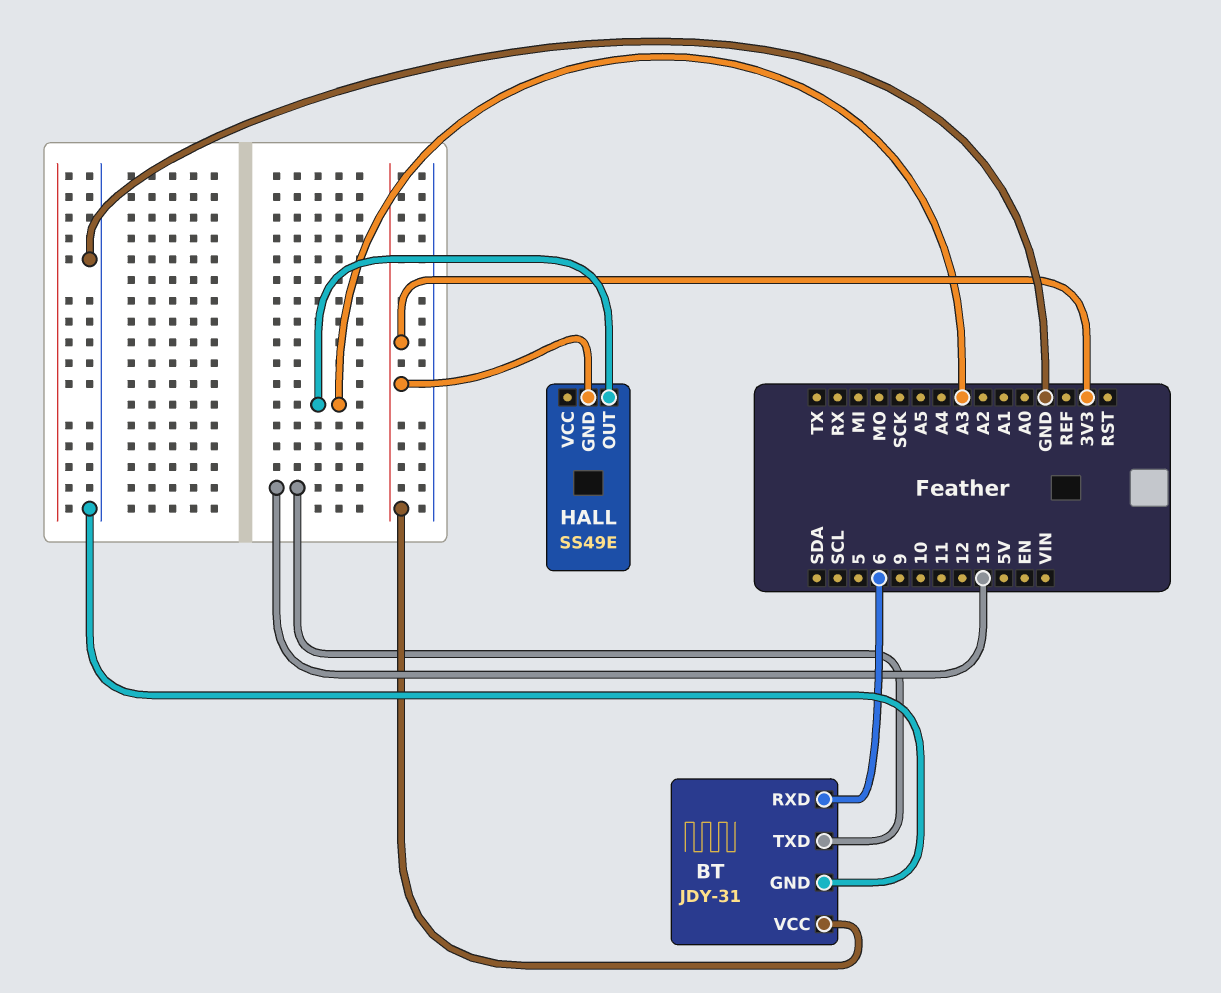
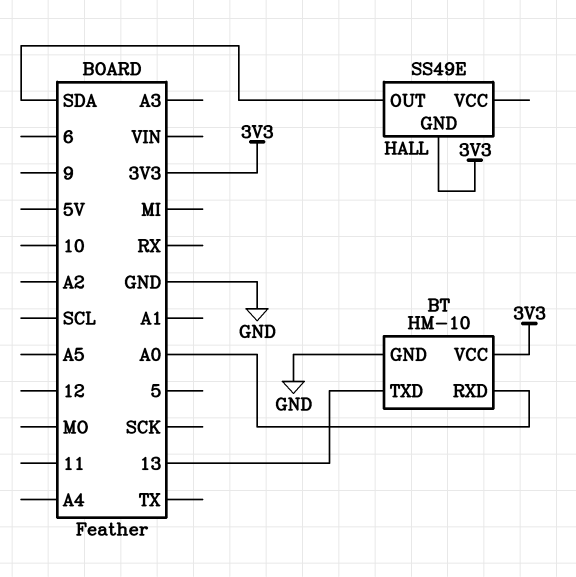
BT: JDY-31 -> HM-10
BT pin RXD: 6 -> A0
HALL pin OUT: A3 -> SDA

